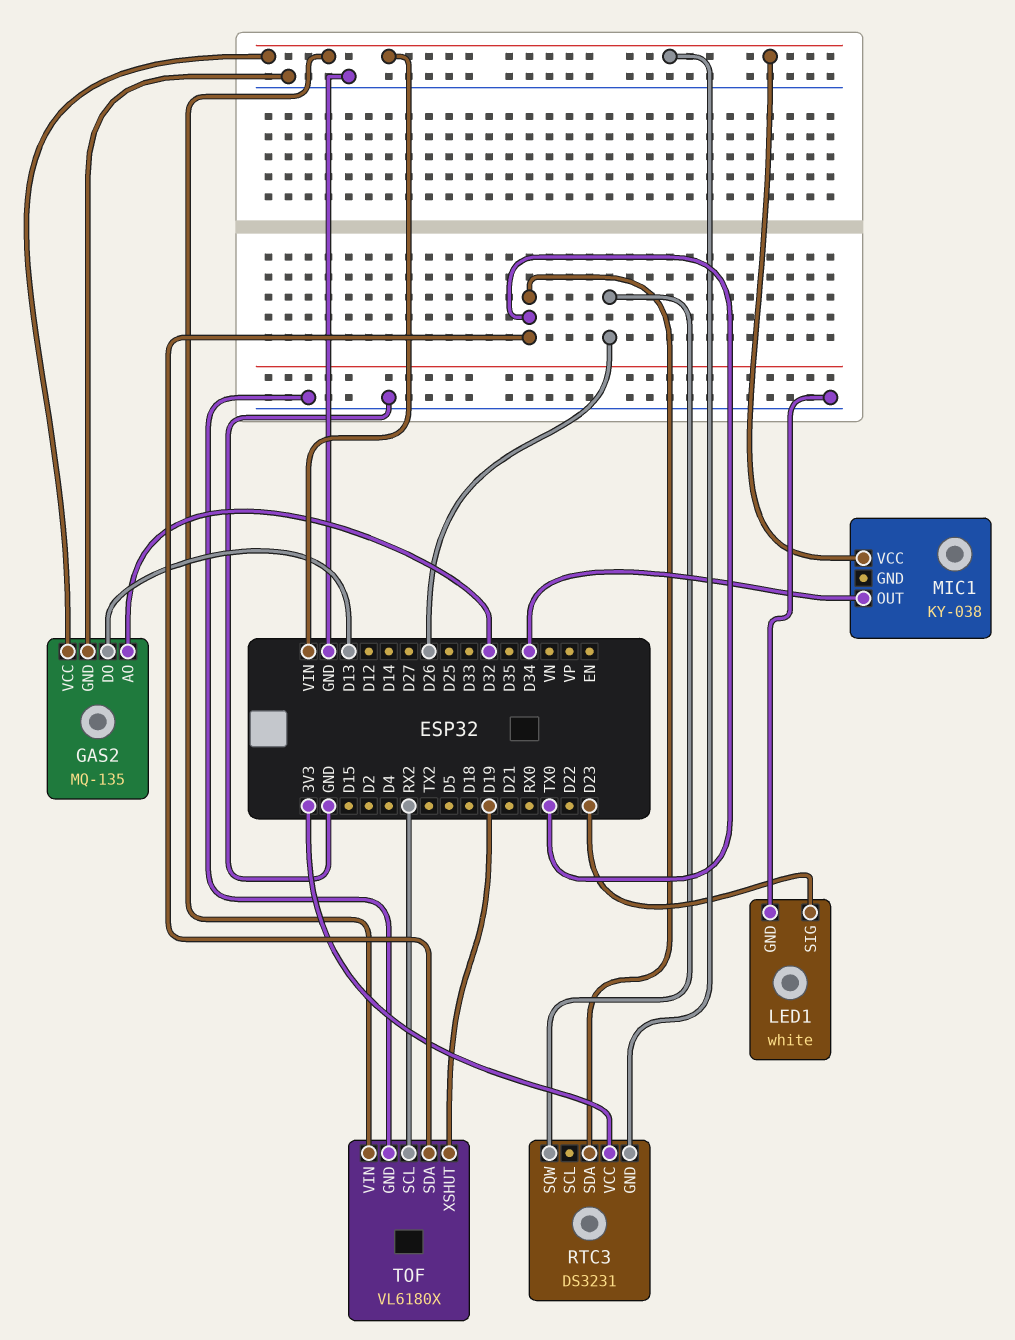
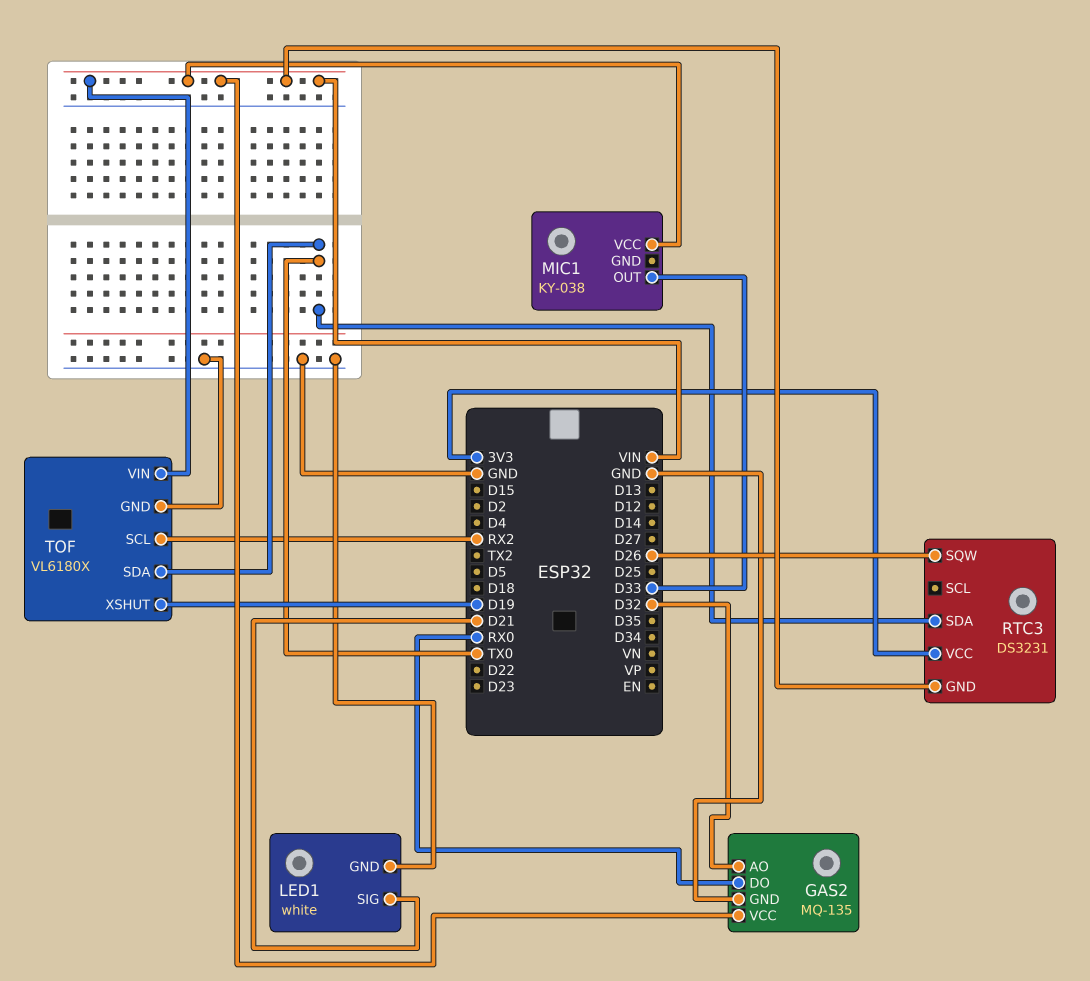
GAS2 pin DO: D13 -> RX0
LED1 pin SIG: D23 -> D21
MIC1 pin OUT: D34 -> D33

